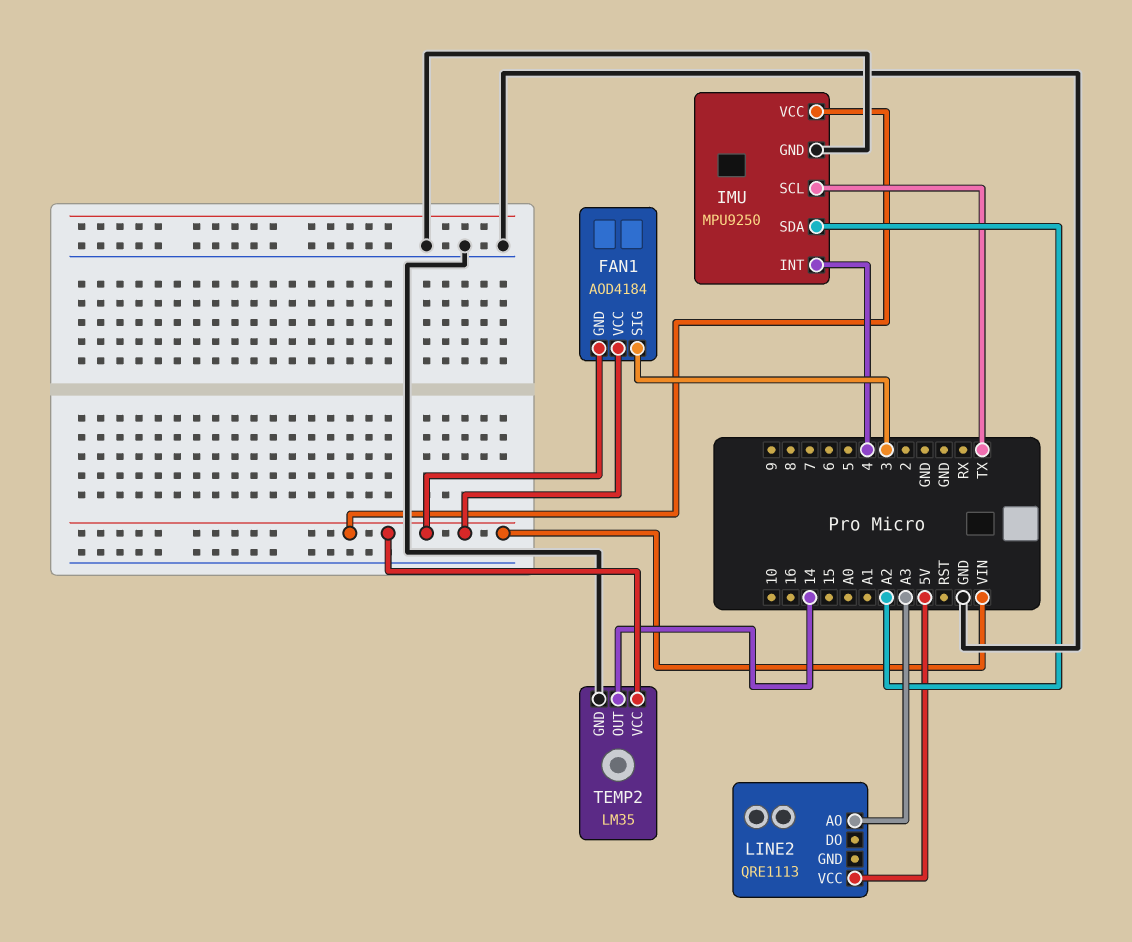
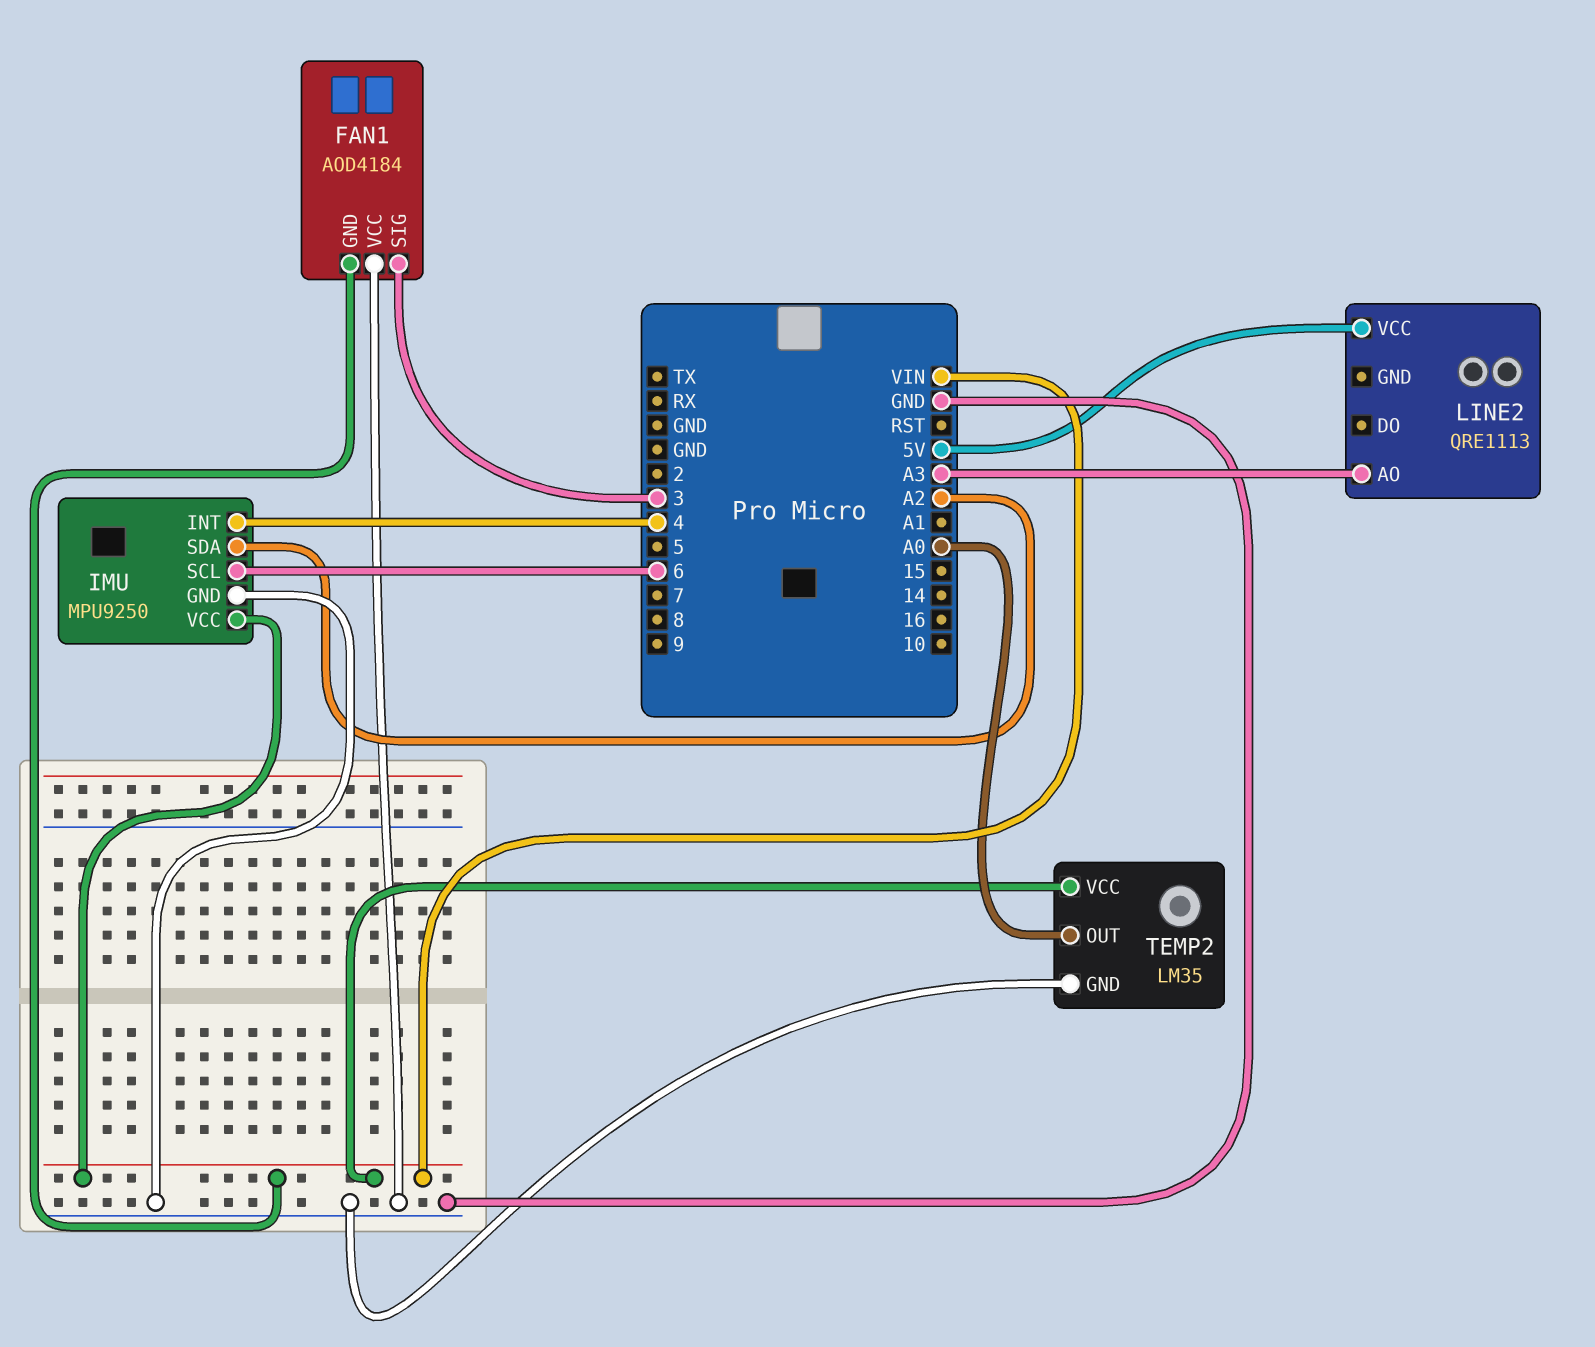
FAN1 pin VCC: VIN -> GND
IMU pin SCL: TX -> 6
TEMP2 pin OUT: 14 -> A0

